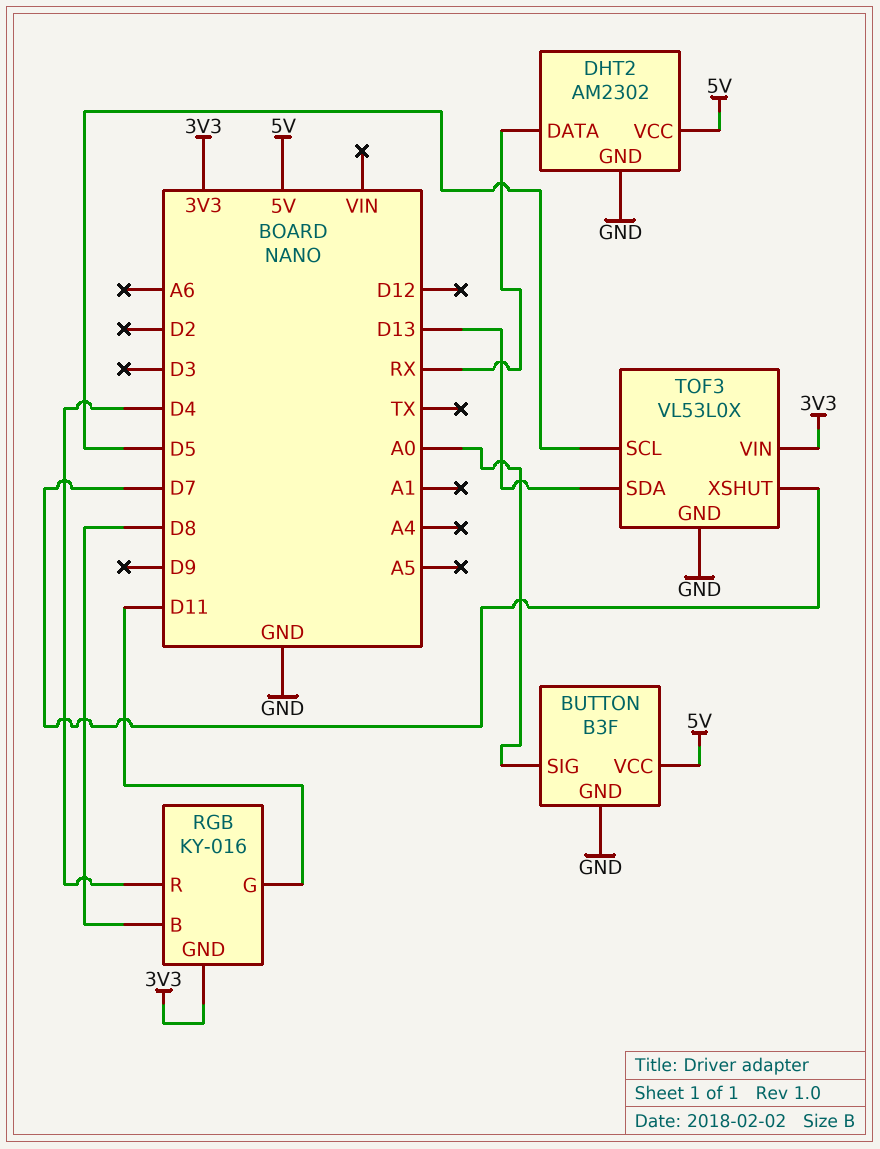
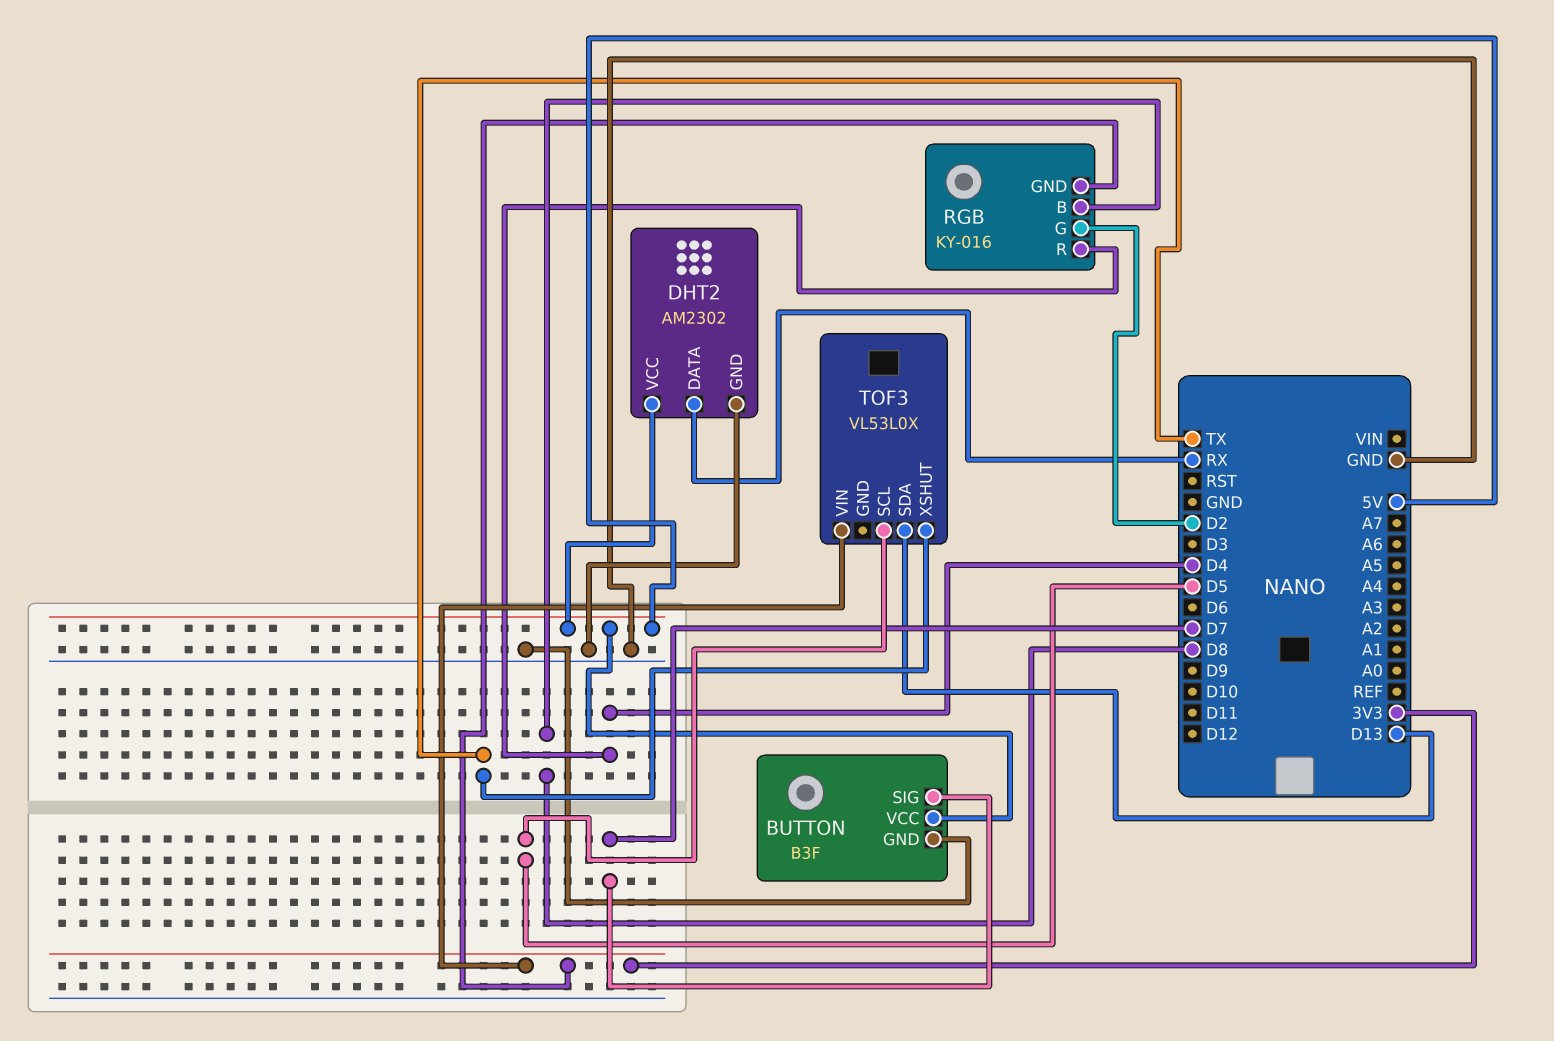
BUTTON pin SIG: A0 -> D7
RGB pin G: D11 -> D2
TOF3 pin GND: GND -> none
TOF3 pin XSHUT: D7 -> TX

